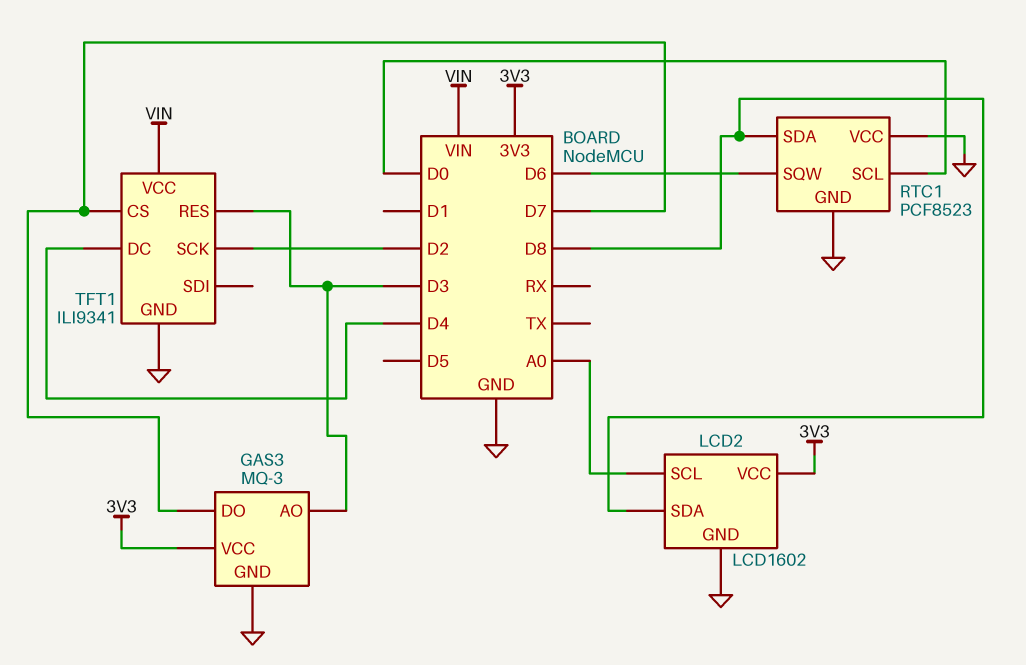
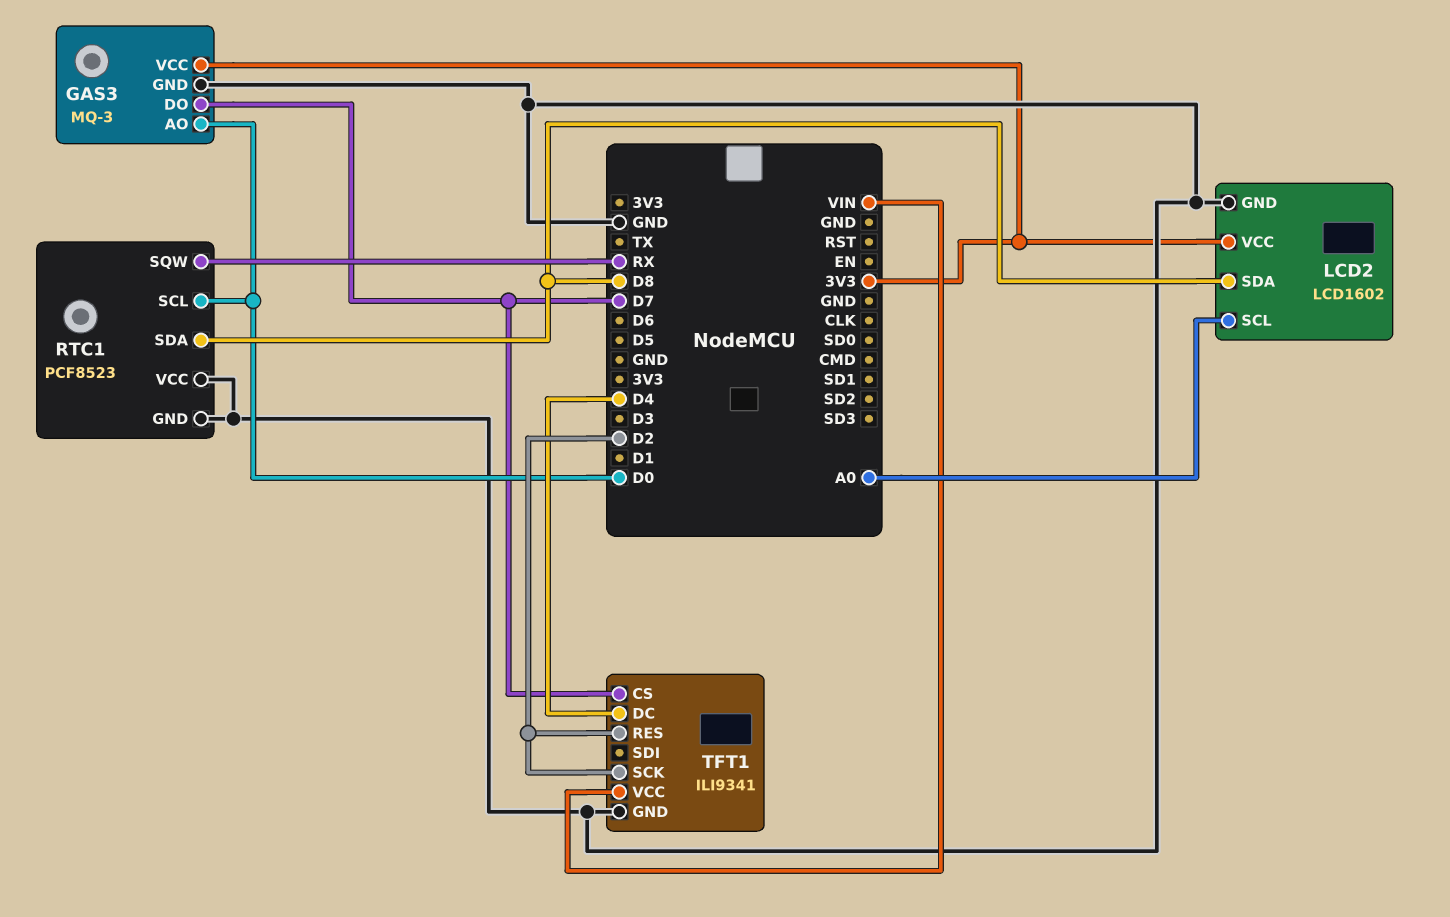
GAS3 pin AO: D3 -> D0
RTC1 pin SQW: D6 -> RX
TFT1 pin RES: D3 -> D2

